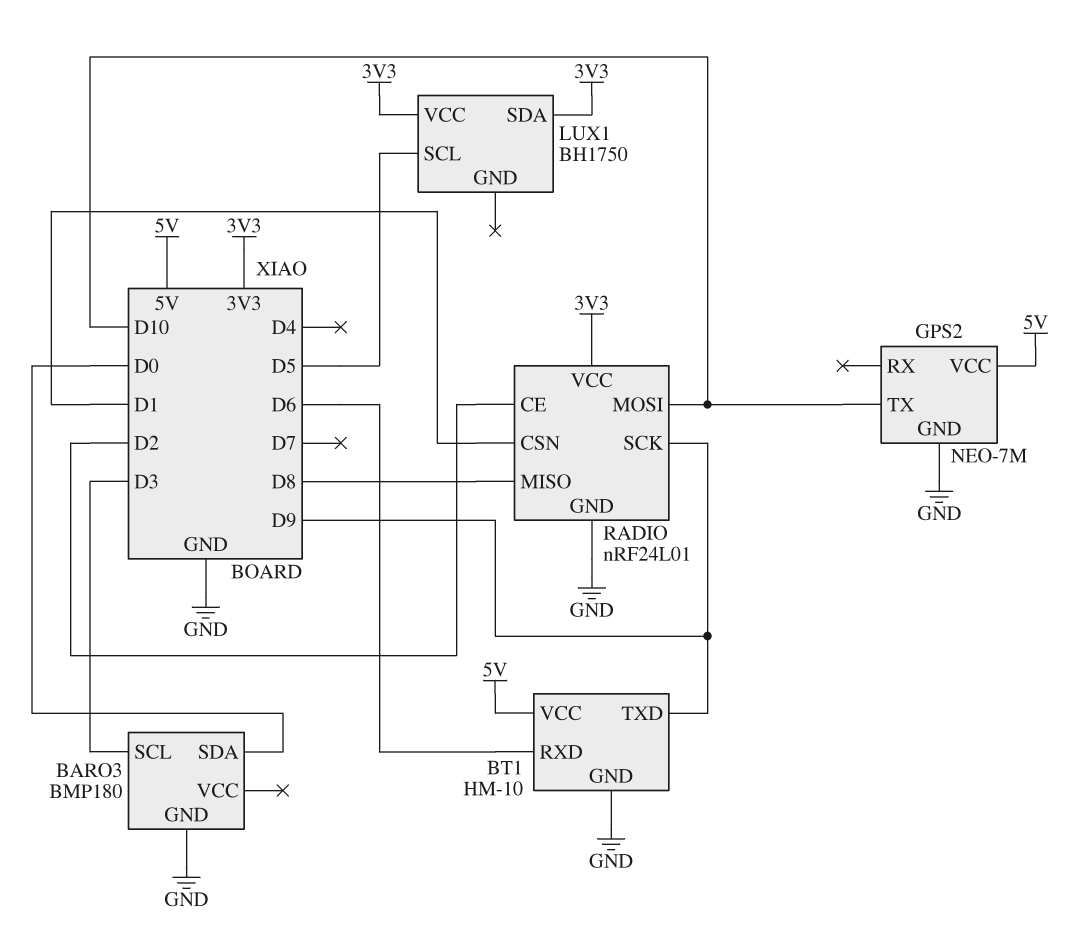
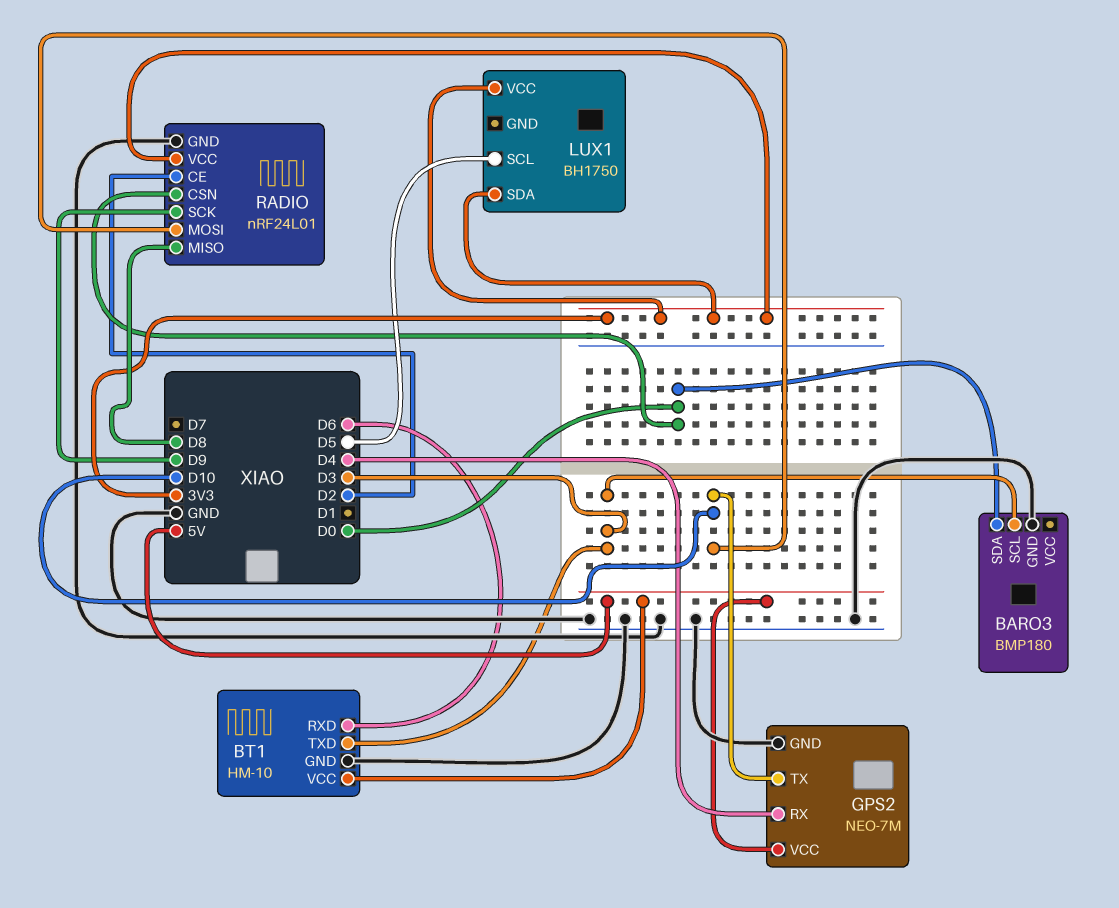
BT1 pin TXD: D9 -> D3
GPS2 pin RX: none -> D4
RADIO pin CSN: D1 -> D0

